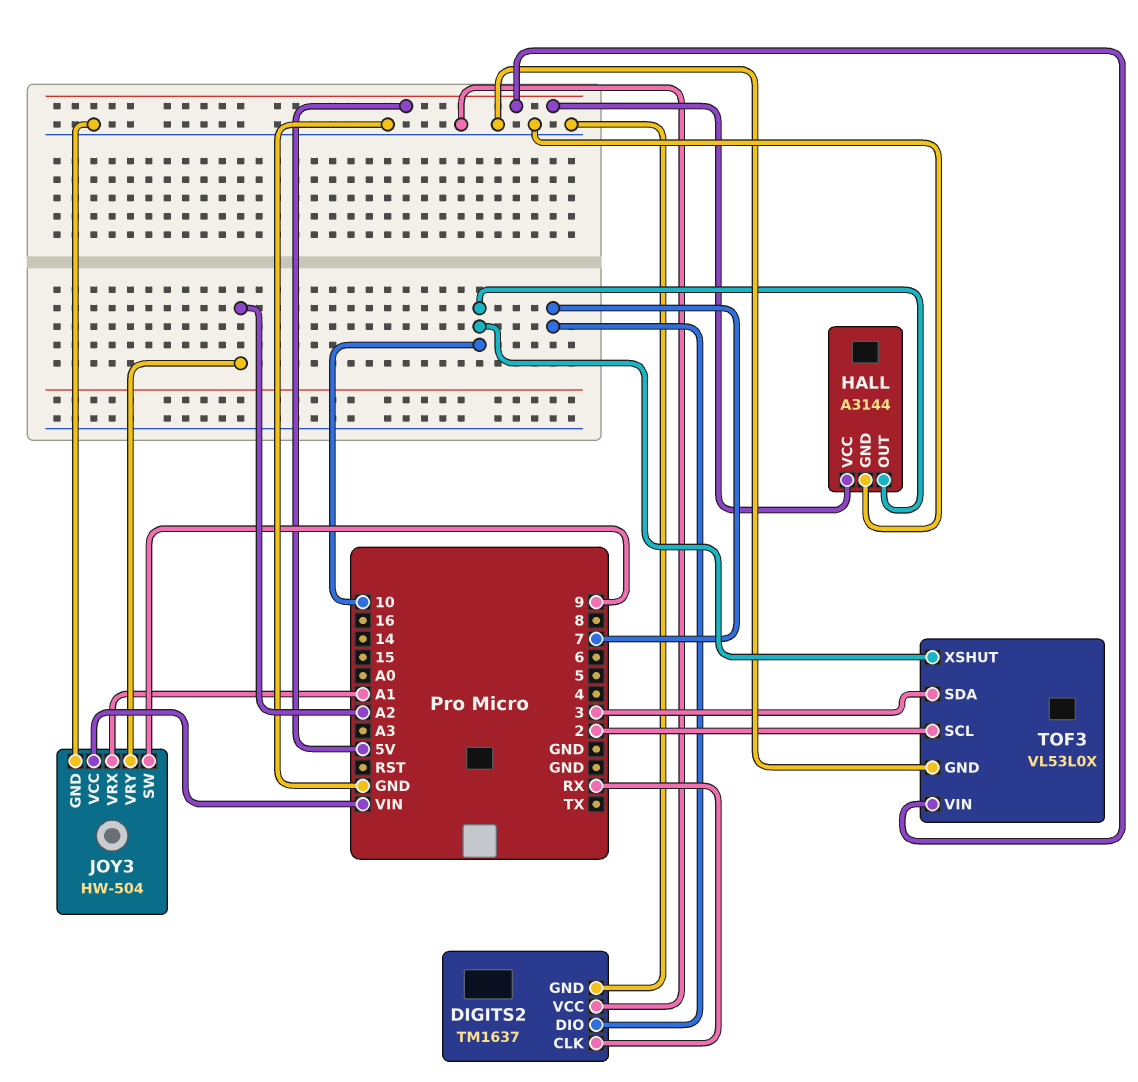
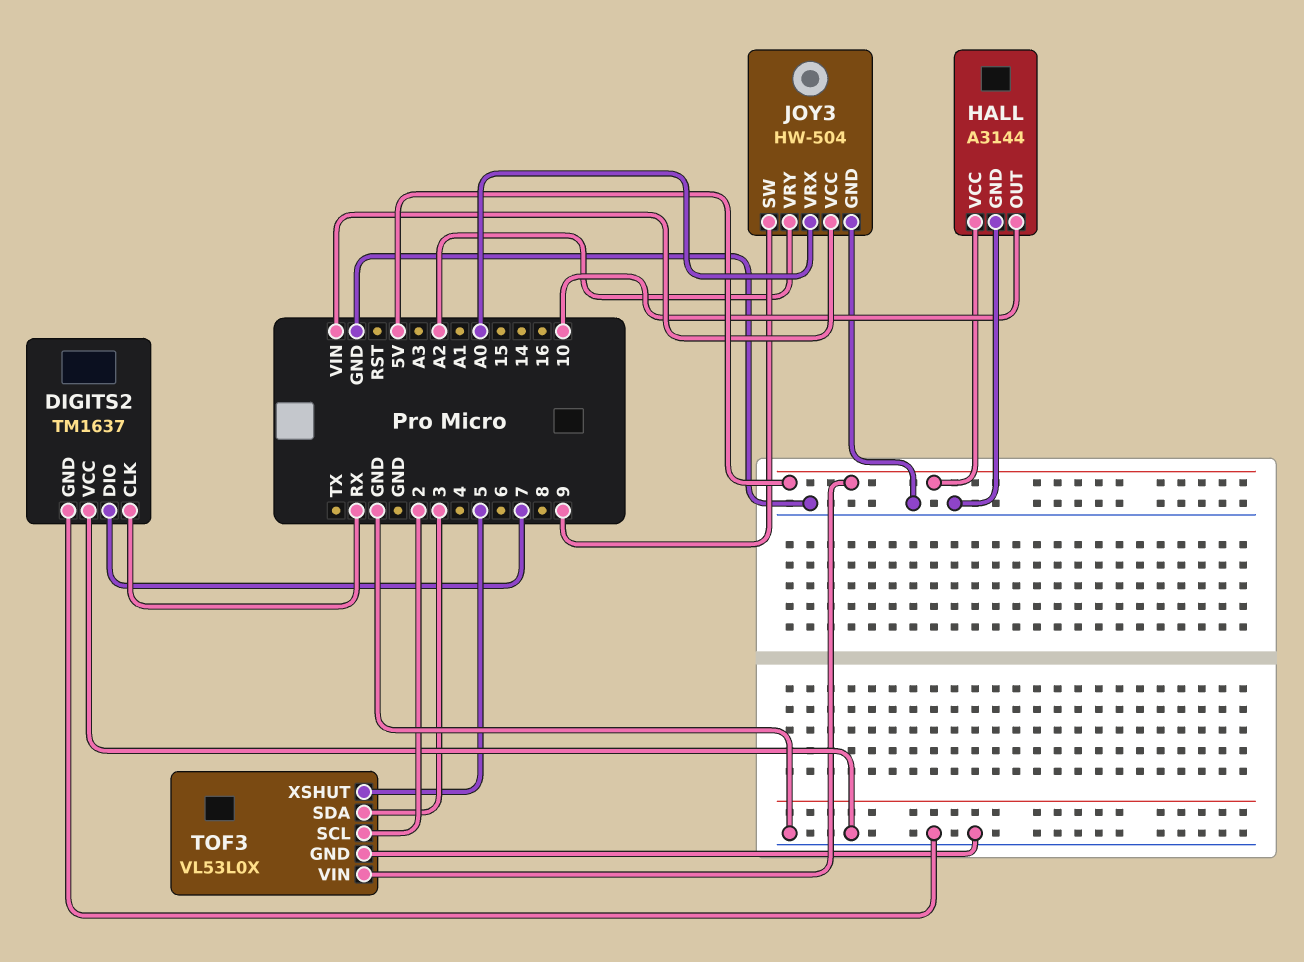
JOY3 pin VRX: A1 -> A0
TOF3 pin XSHUT: 10 -> 5

